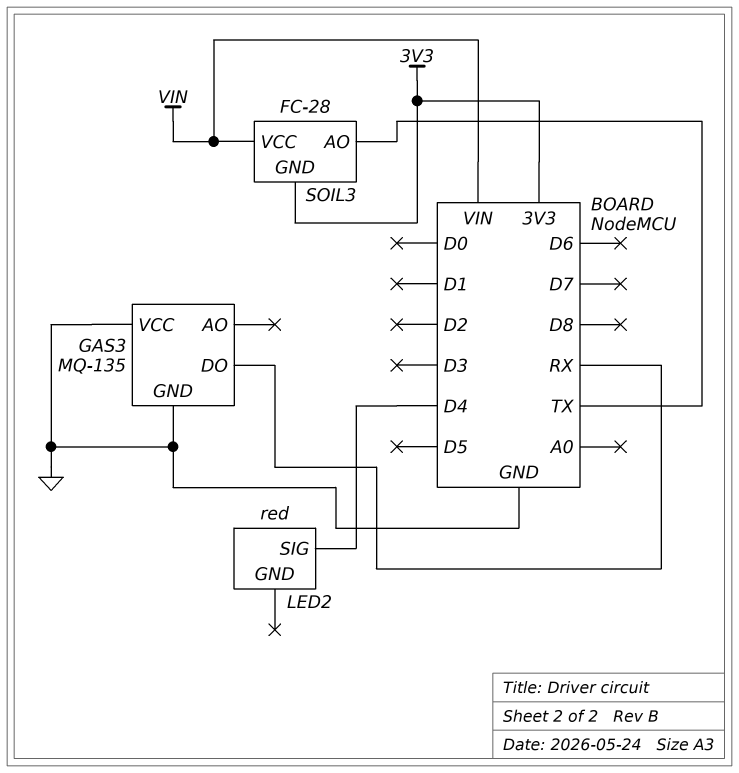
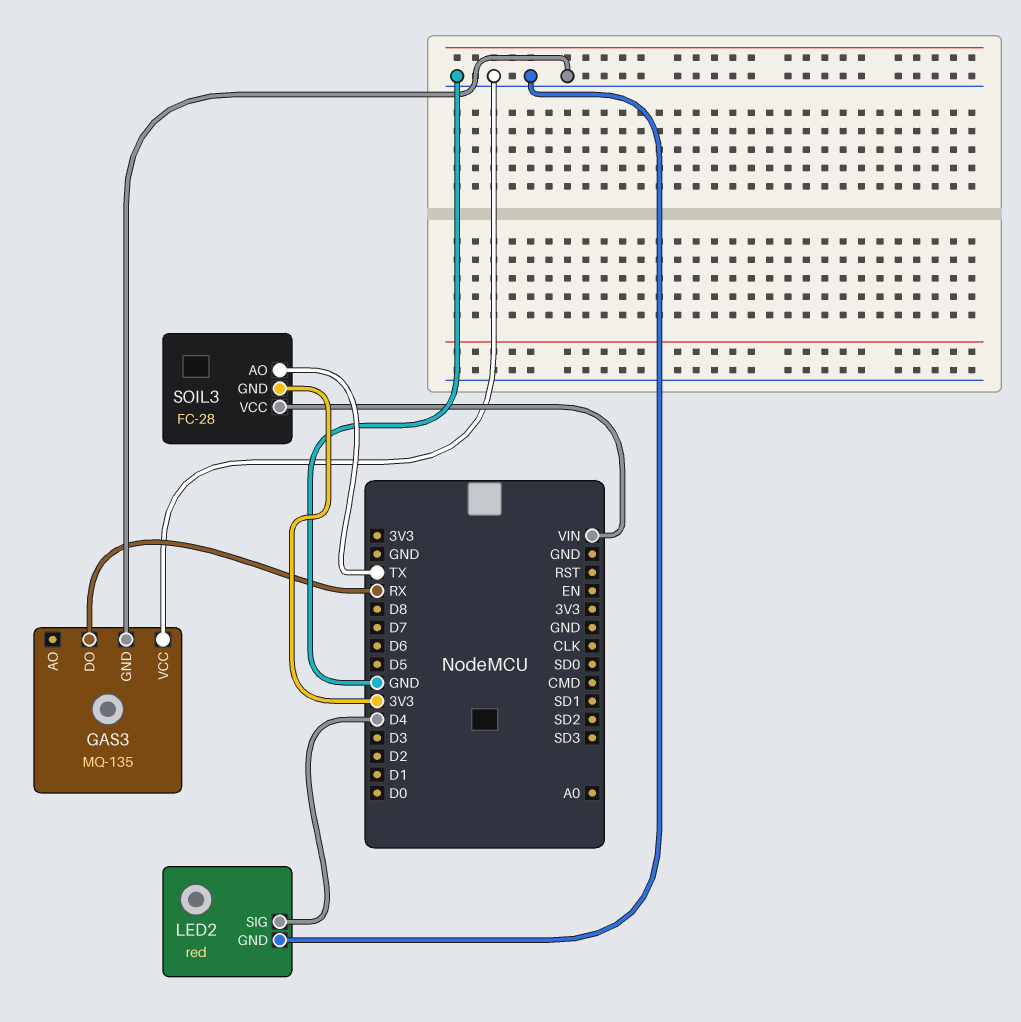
LED2 pin GND: none -> GND

